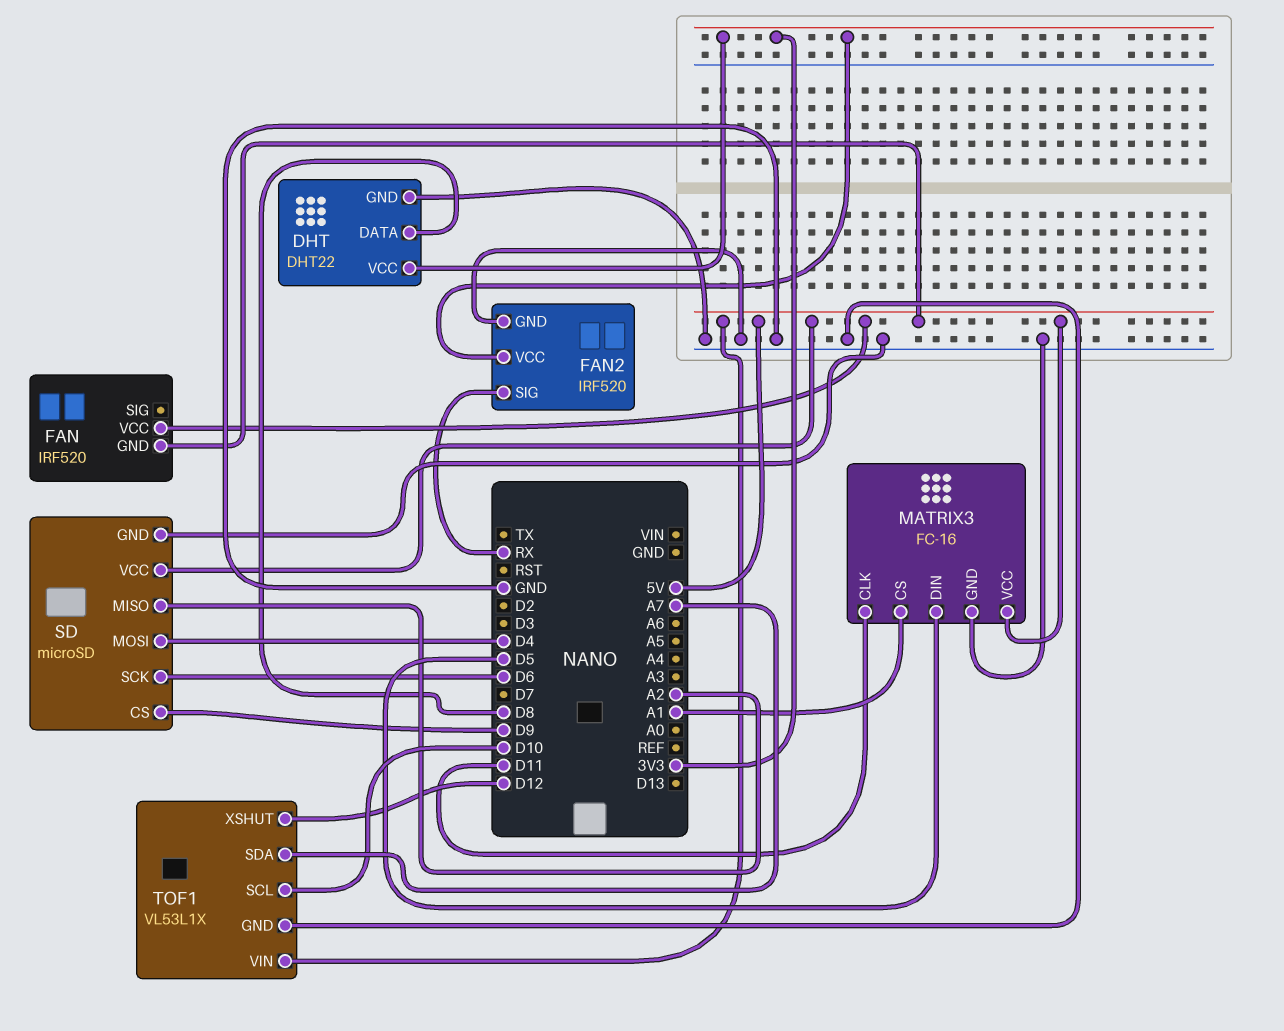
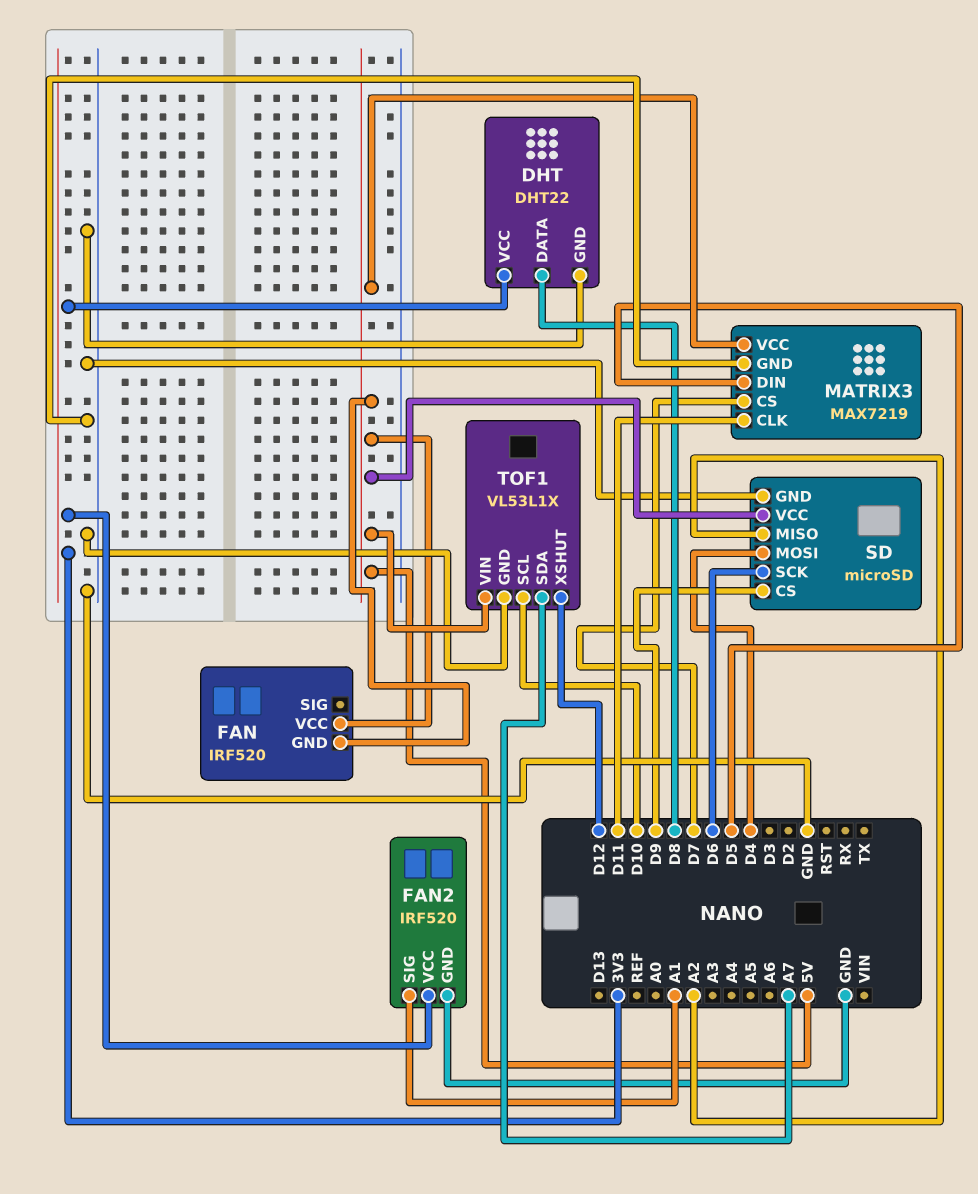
FAN2 pin SIG: RX -> A1
MATRIX3: FC-16 -> MAX7219
MATRIX3 pin CS: A1 -> D7

